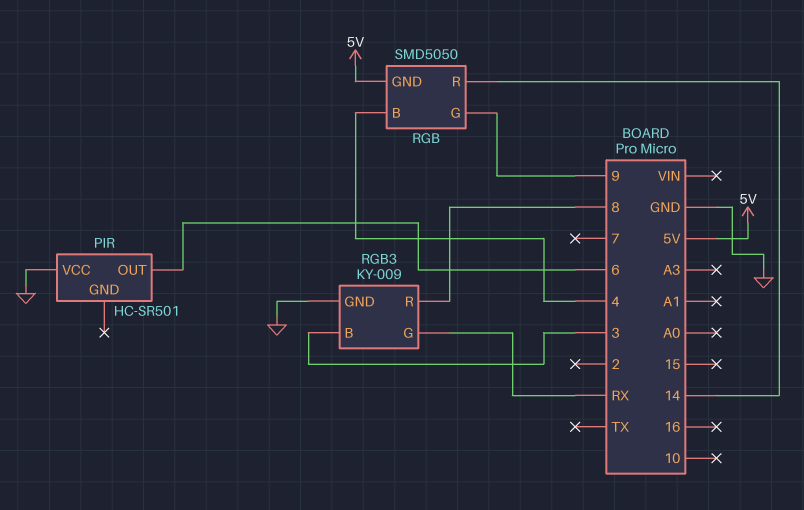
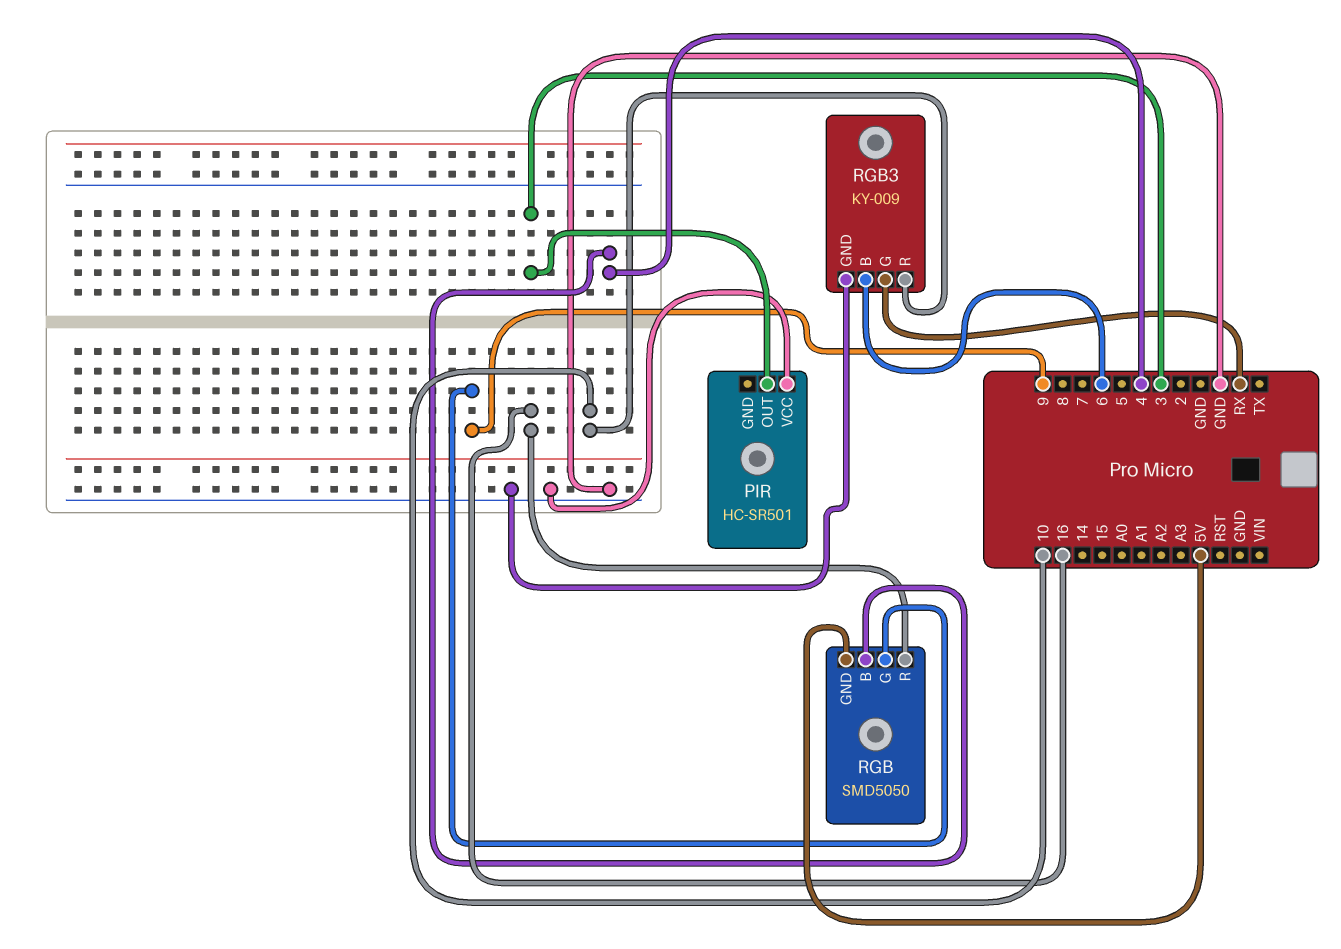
PIR pin OUT: 6 -> 3
RGB pin R: 14 -> 16
RGB3 pin B: 3 -> 6
RGB3 pin R: 8 -> 10

